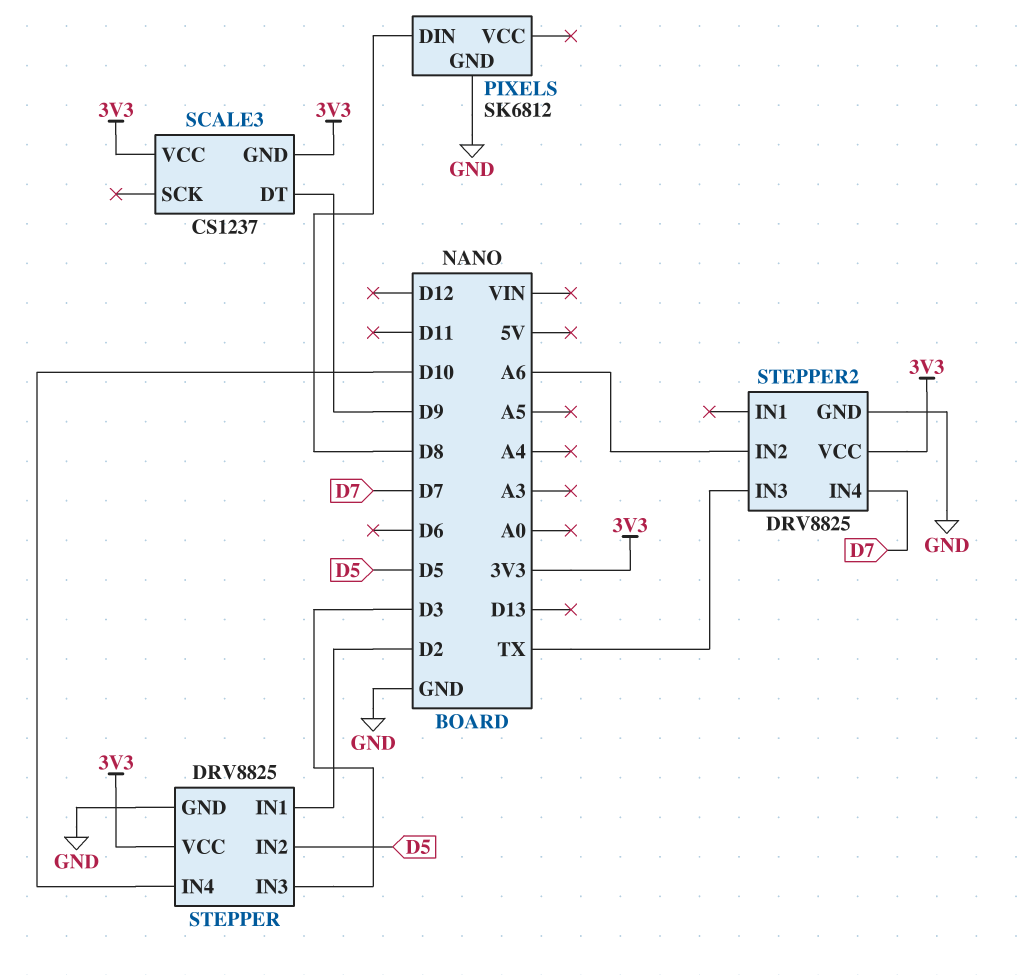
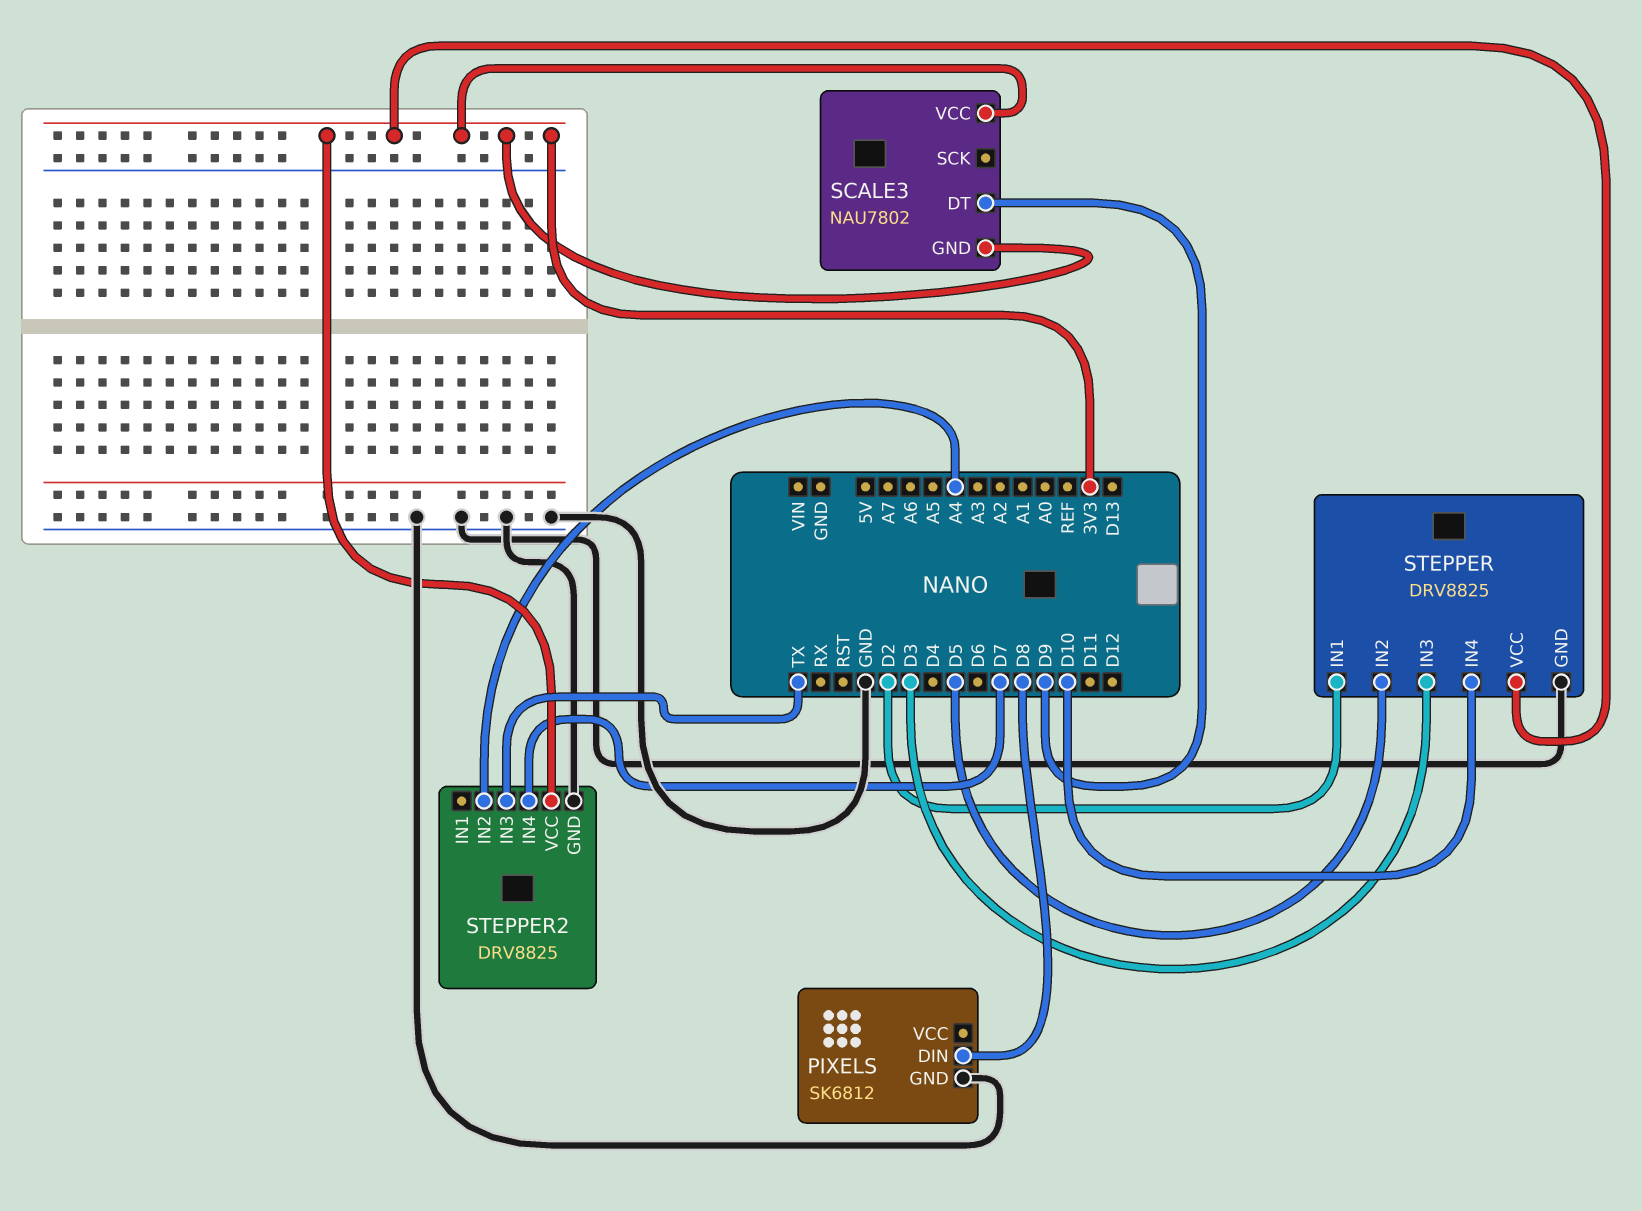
SCALE3: CS1237 -> NAU7802
STEPPER2 pin IN2: A6 -> A4

